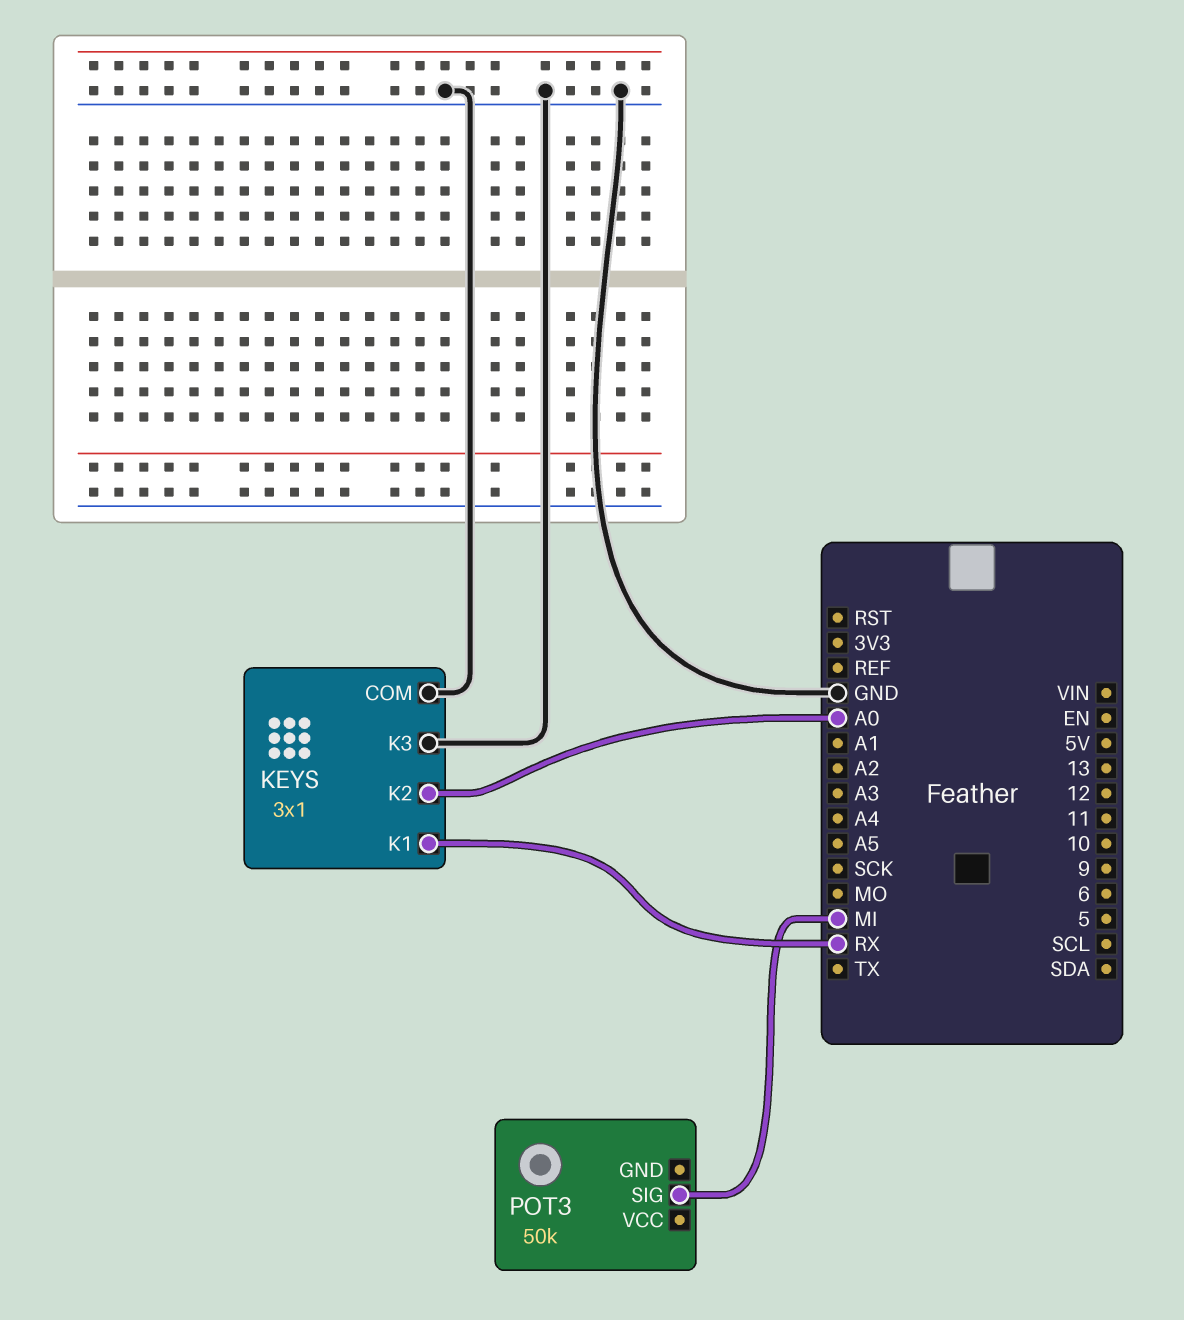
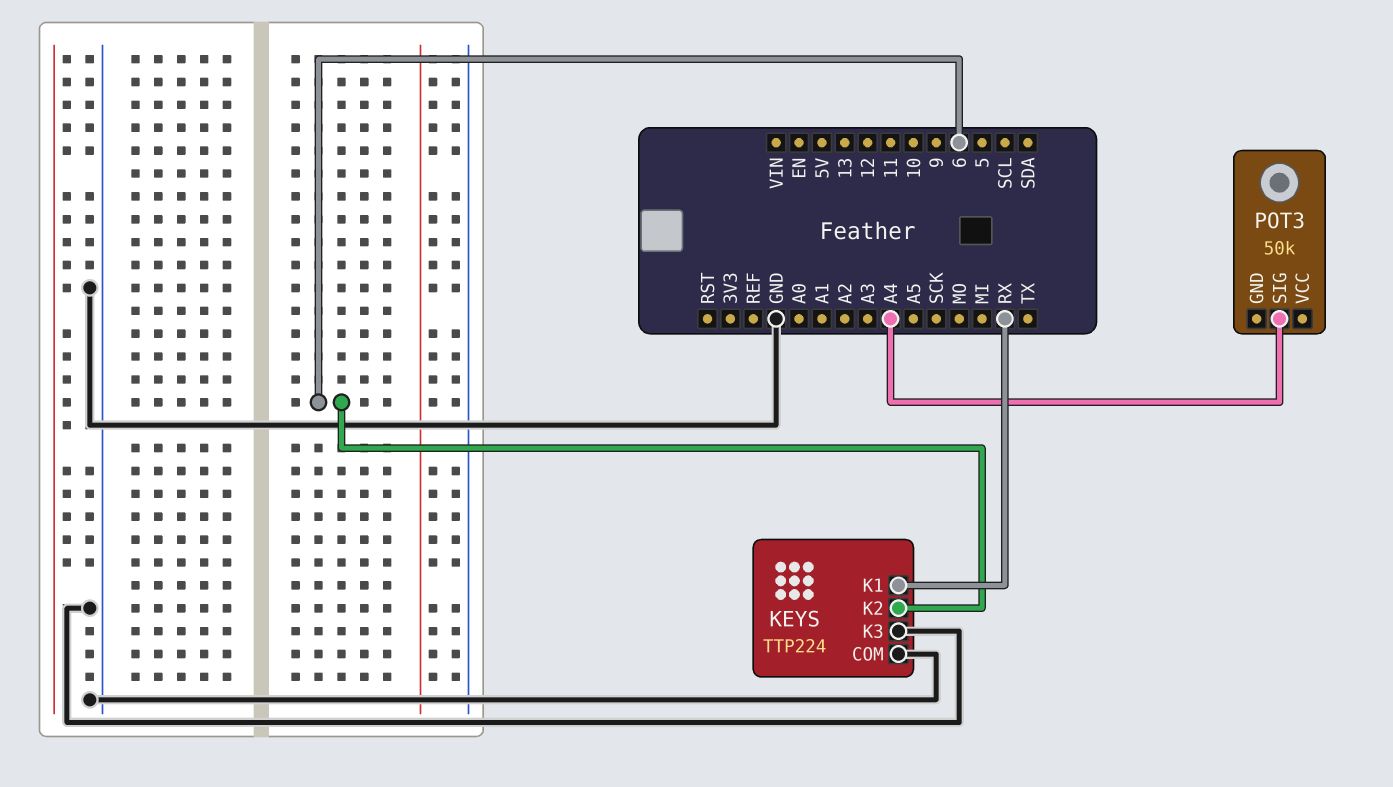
KEYS: 3x1 -> TTP224
KEYS pin K2: A0 -> 6
POT3 pin SIG: MI -> A4

